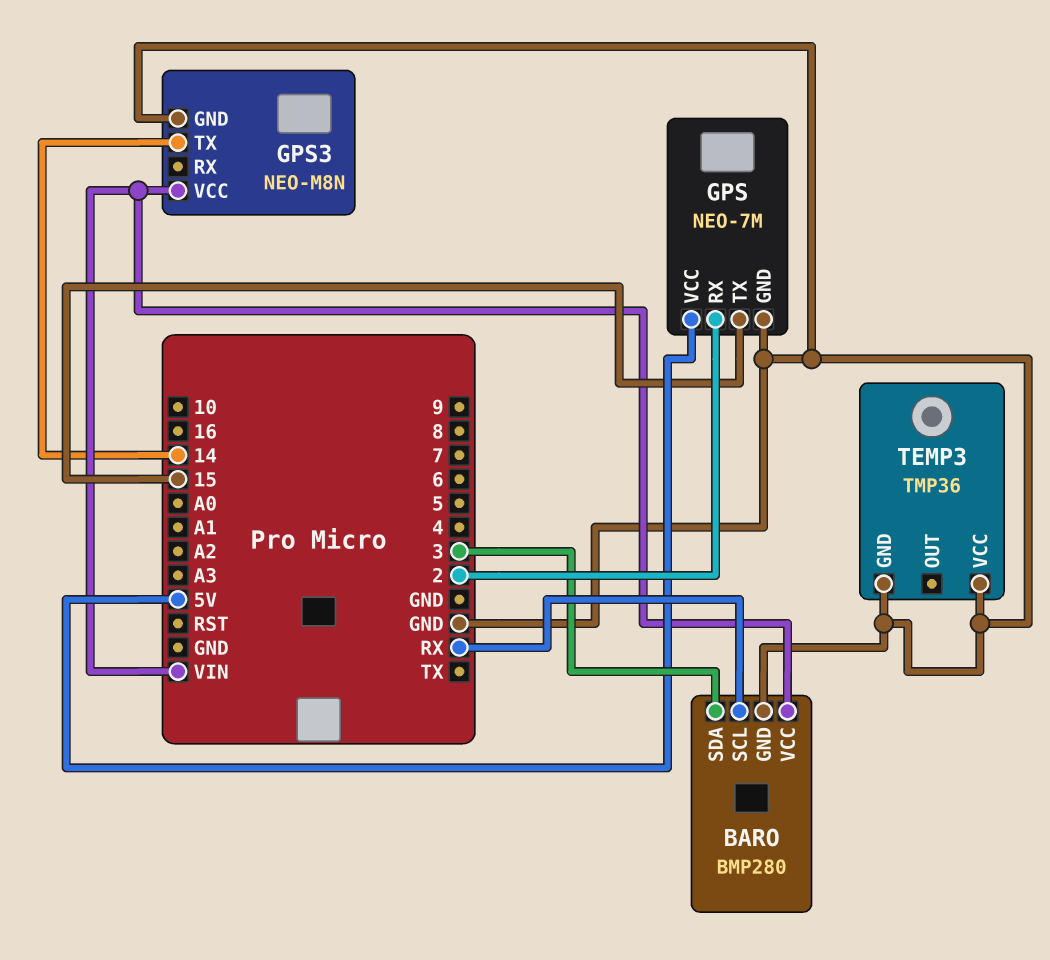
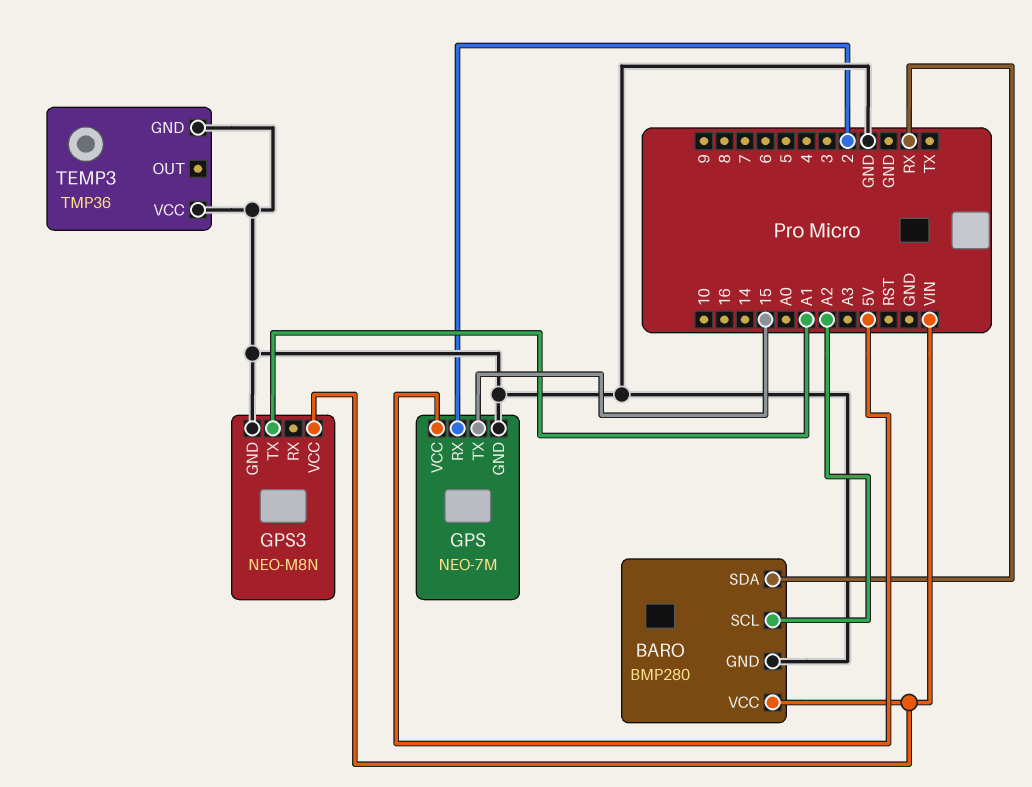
BARO pin SCL: RX -> A2
BARO pin SDA: 3 -> RX
GPS3 pin TX: 14 -> A1

